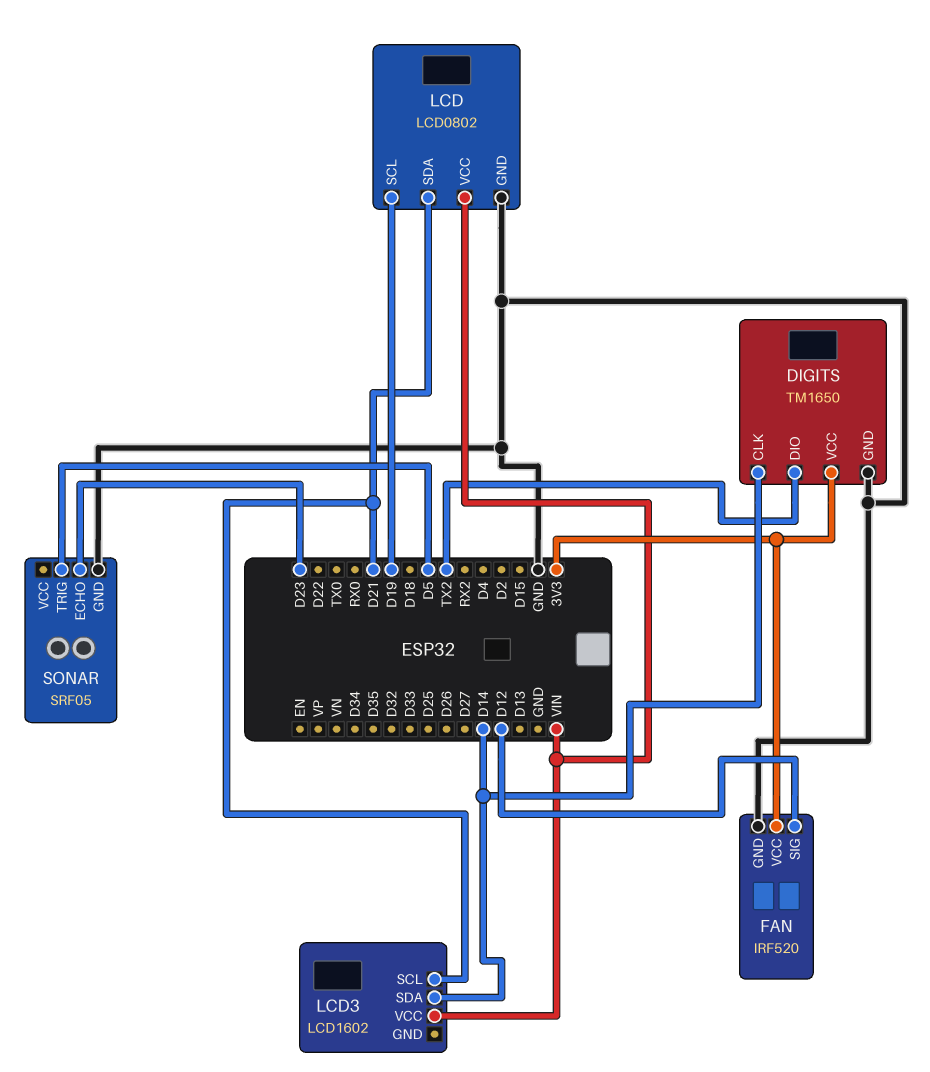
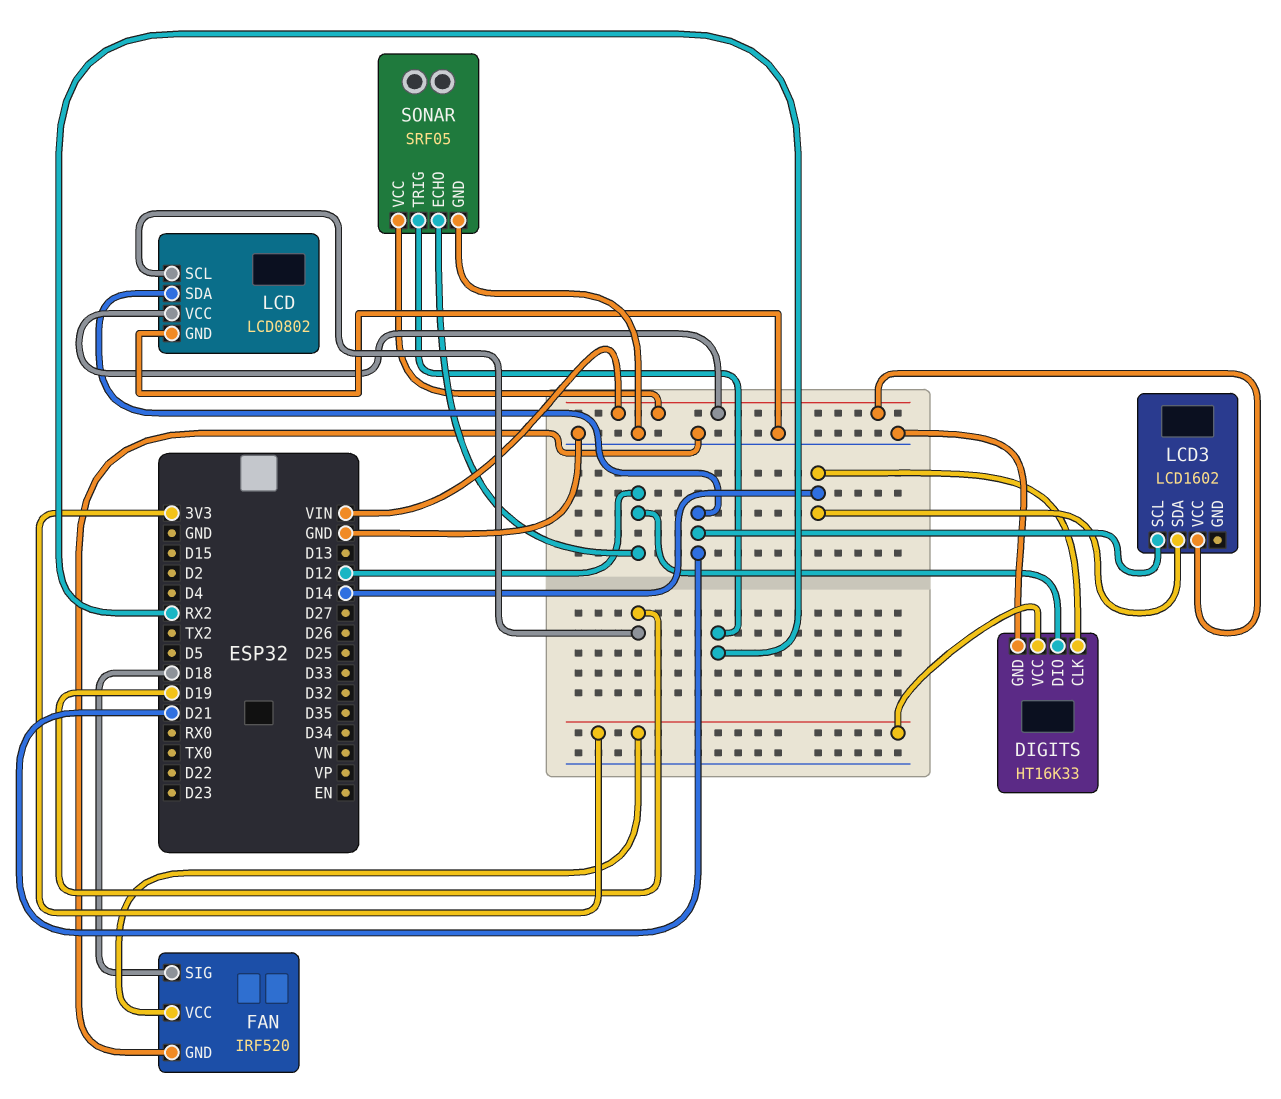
DIGITS: TM1650 -> HT16K33
DIGITS pin DIO: TX2 -> D12
FAN pin SIG: D12 -> D18
SONAR pin ECHO: D23 -> D12
SONAR pin TRIG: D5 -> RX2
SONAR pin VCC: none -> VIN

